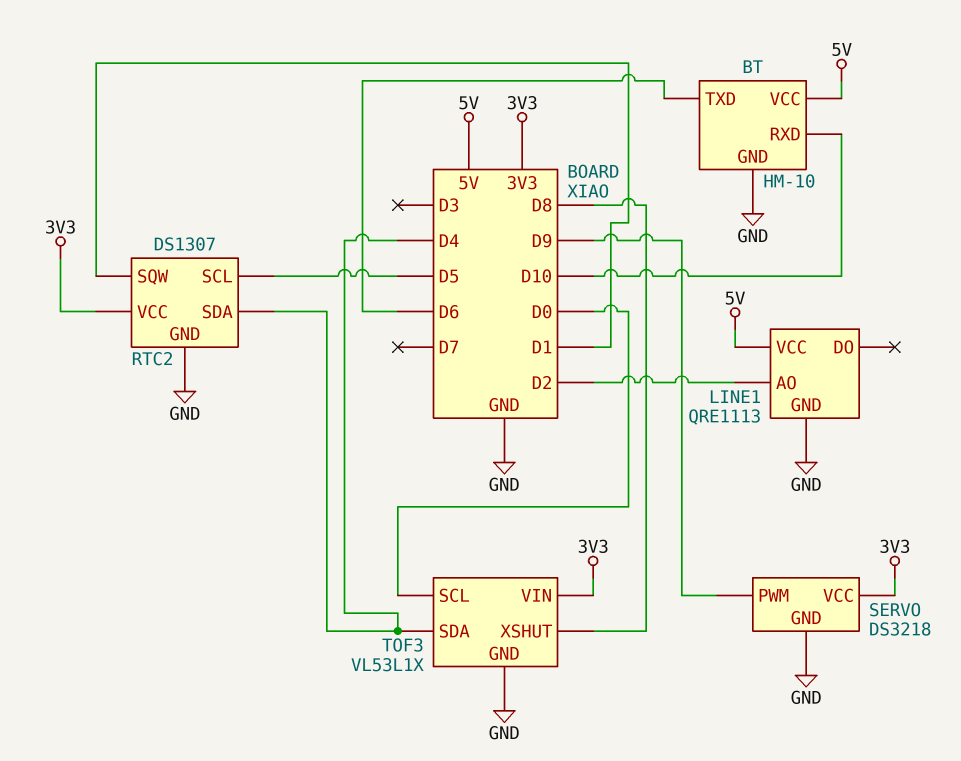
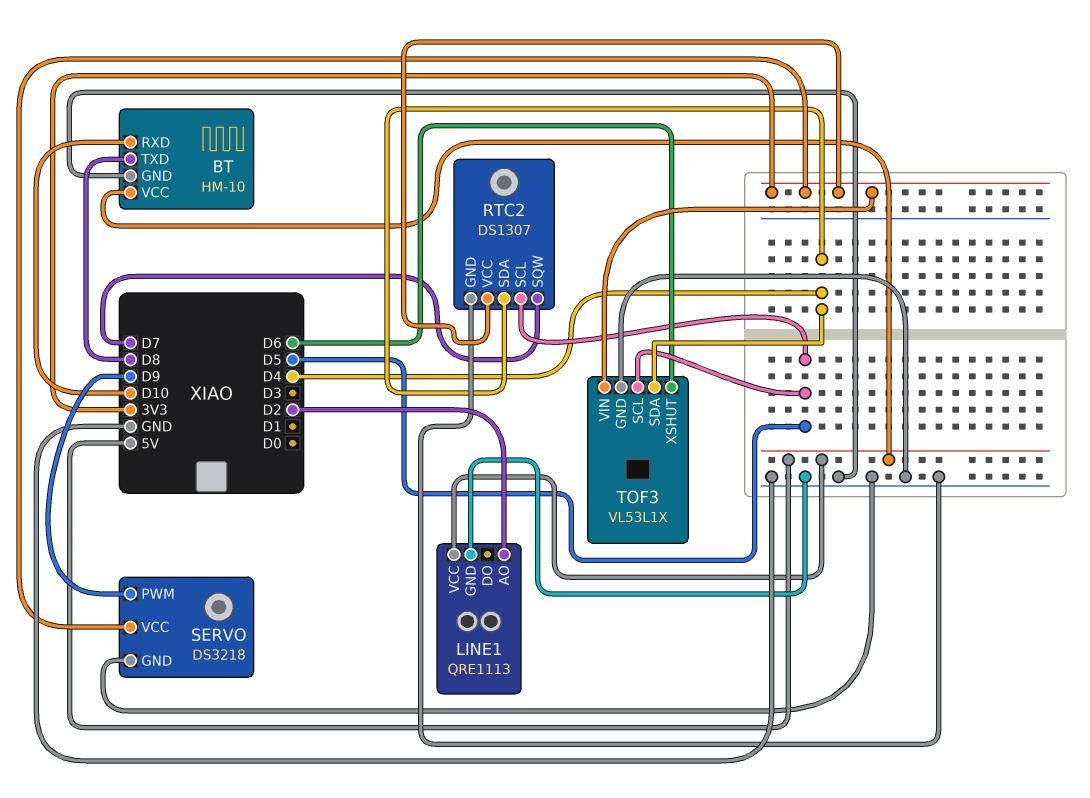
BT pin TXD: D6 -> D8
RTC2 pin SQW: D1 -> D7
TOF3 pin SCL: D0 -> D5
TOF3 pin XSHUT: D8 -> D6

